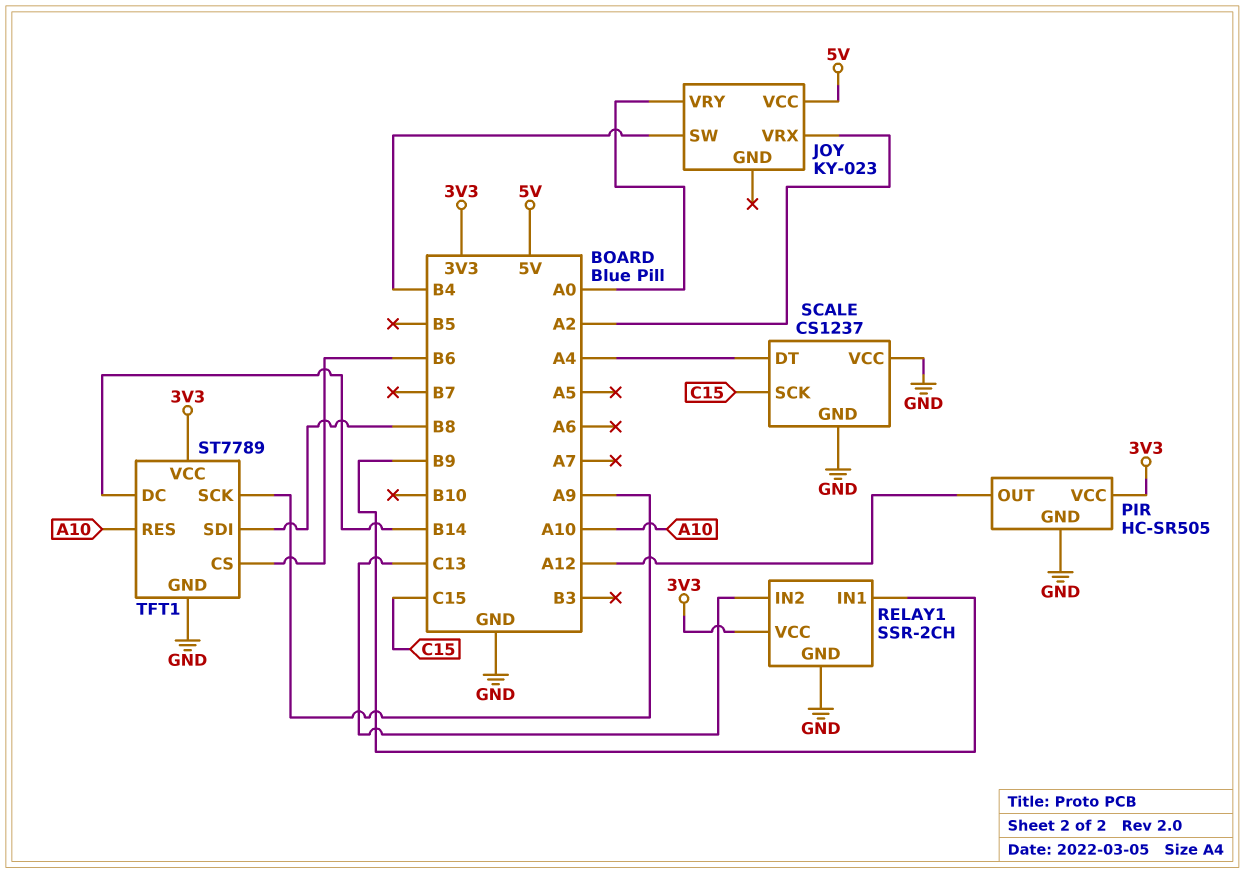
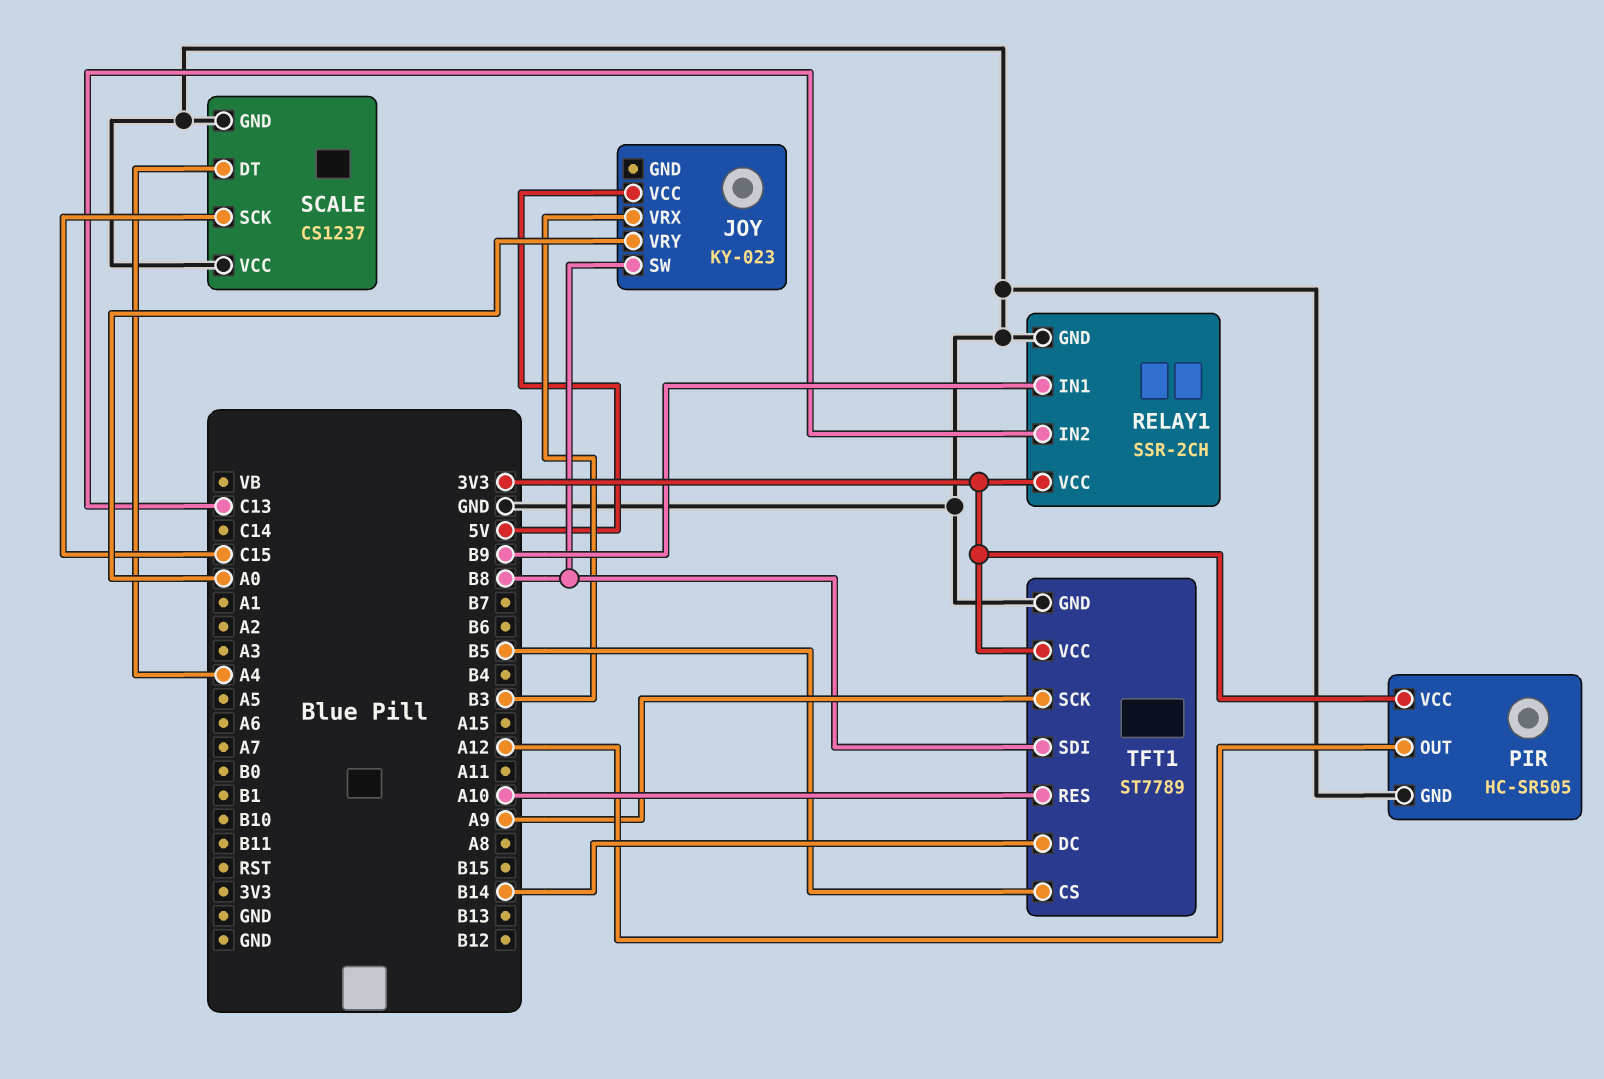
JOY pin SW: B4 -> B8
JOY pin VRX: A2 -> B3
TFT1 pin CS: B6 -> B5

